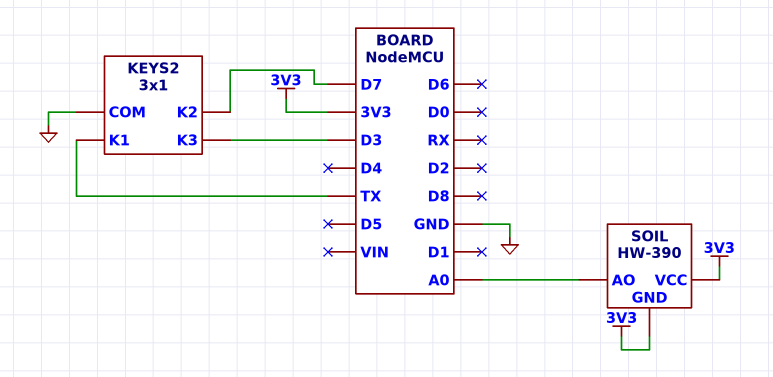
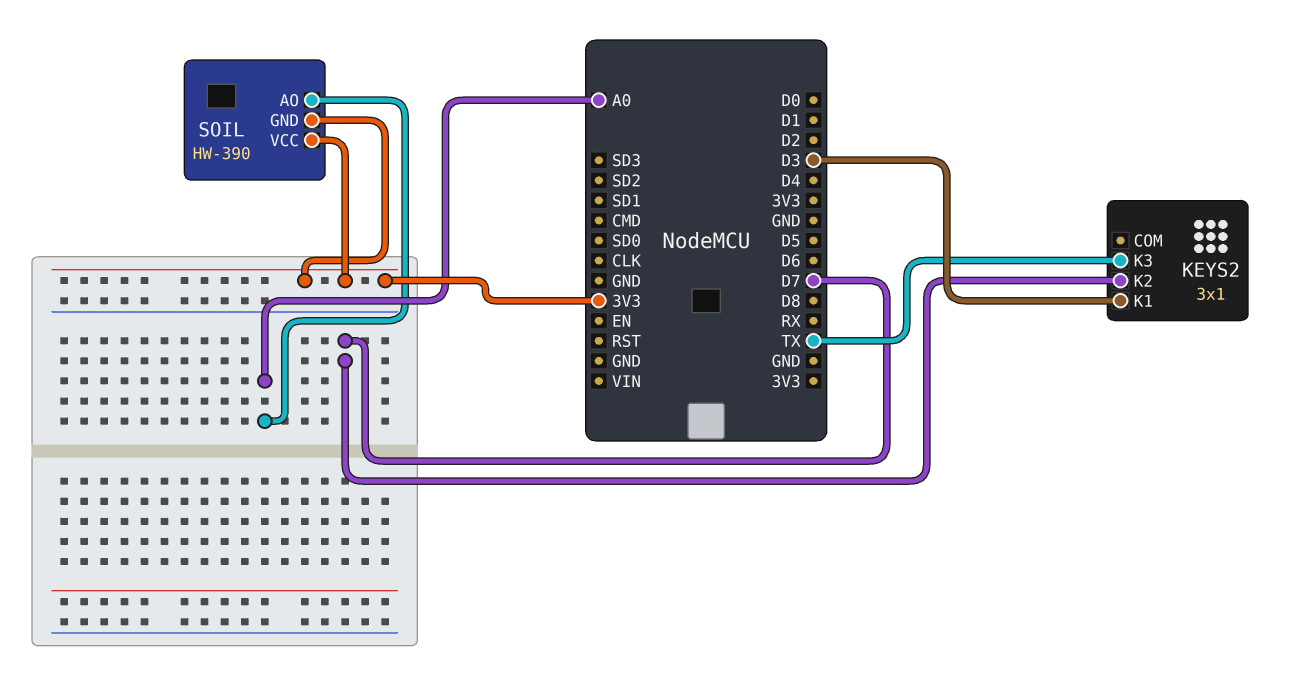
KEYS2 pin COM: GND -> none
KEYS2 pin K1: TX -> D3
KEYS2 pin K3: D3 -> TX

